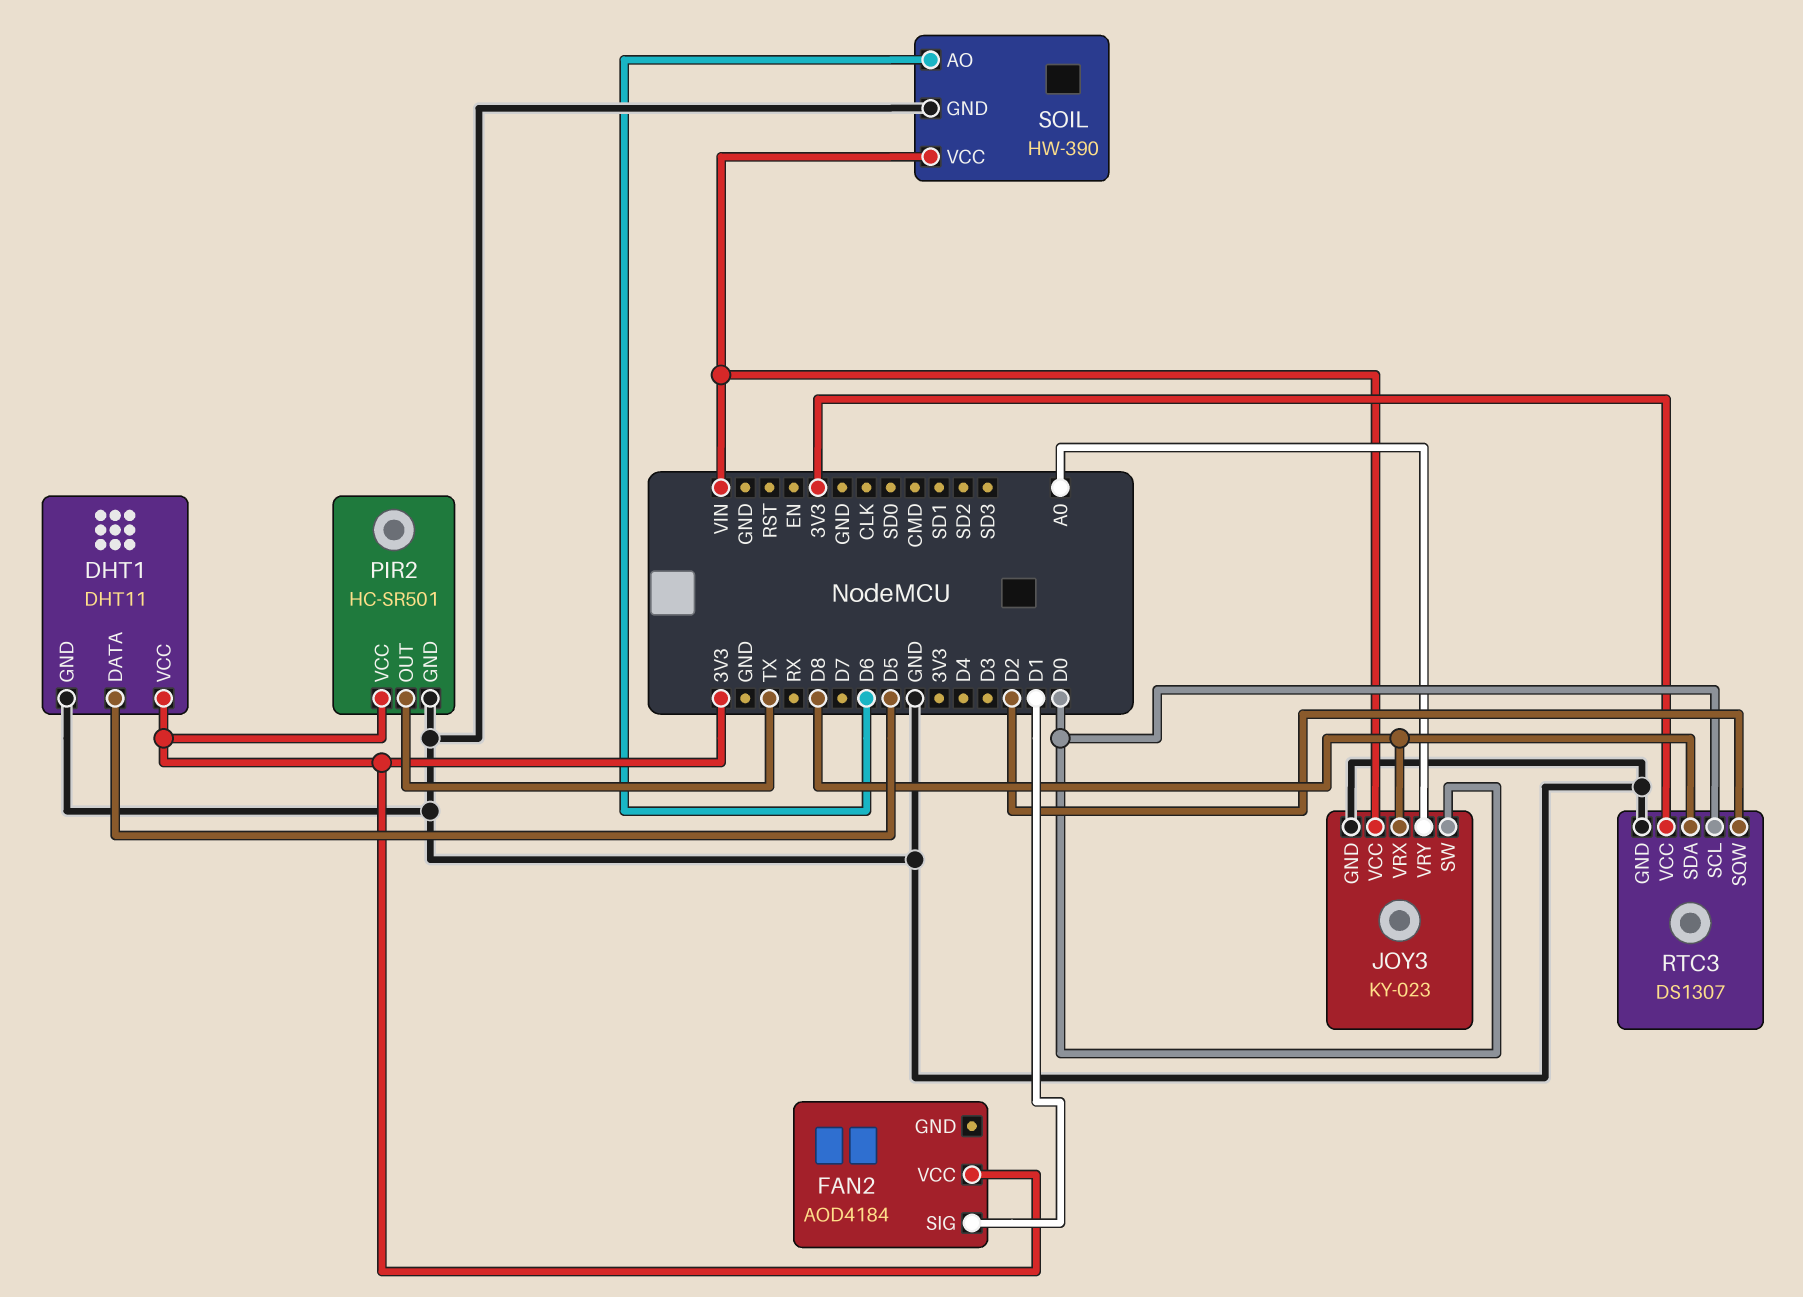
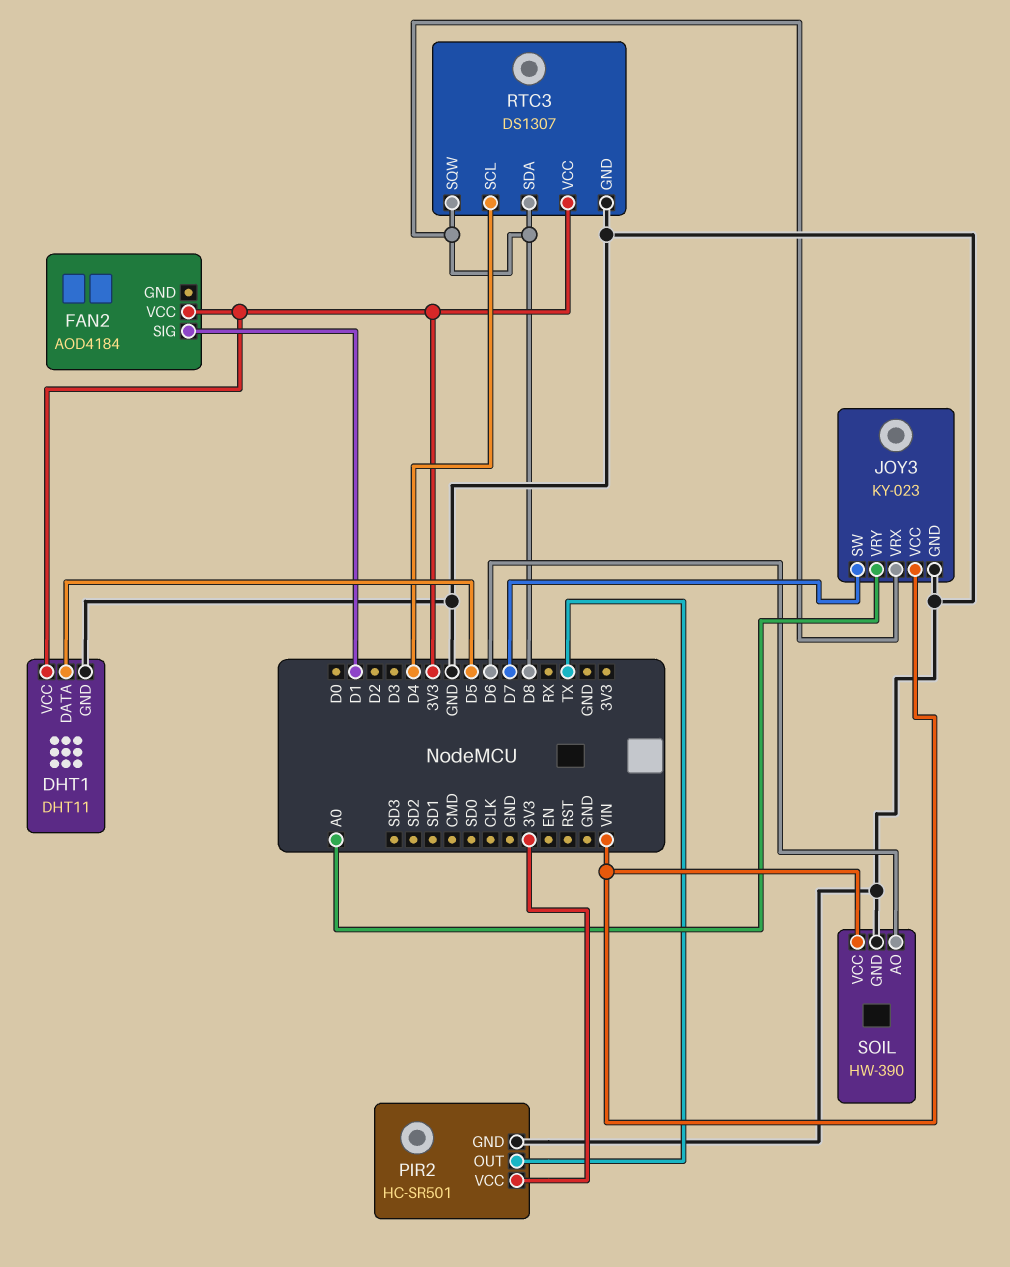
JOY3 pin SW: D0 -> D7
RTC3 pin SCL: D0 -> D4
RTC3 pin SQW: D2 -> D8

